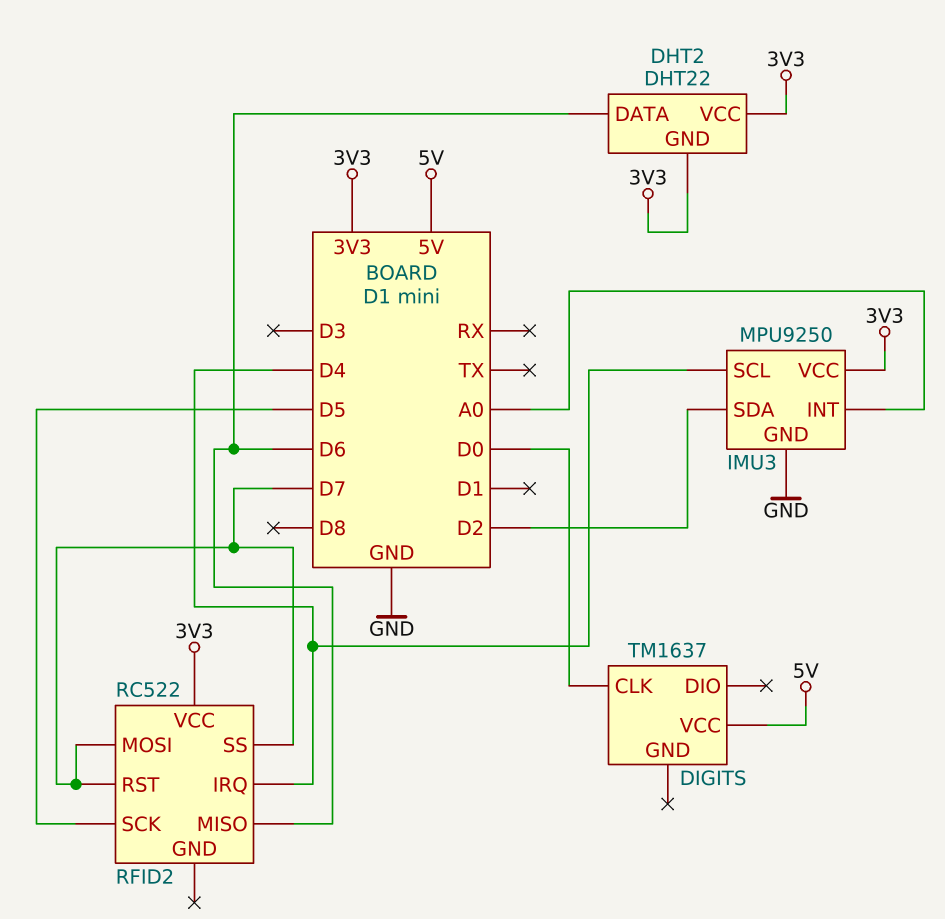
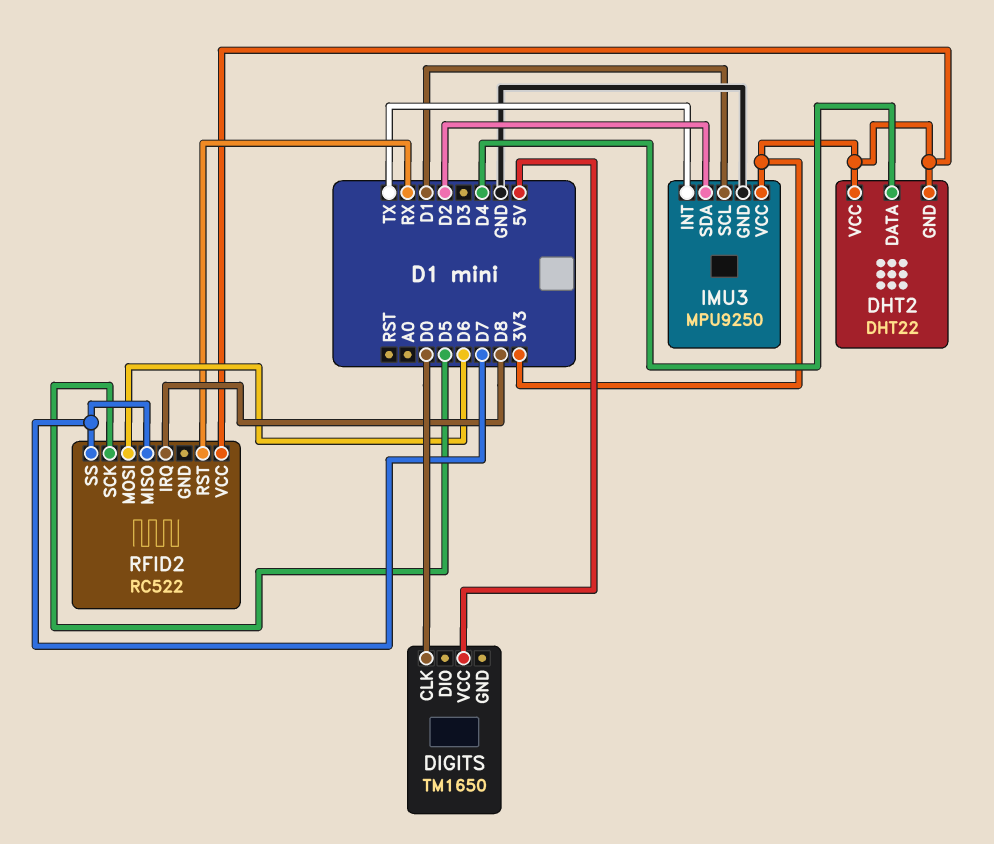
DHT2 pin DATA: D6 -> D4
DIGITS: TM1637 -> TM1650
IMU3 pin INT: A0 -> TX
IMU3 pin SCL: D4 -> D1
RFID2 pin IRQ: D4 -> D8
RFID2 pin MISO: D6 -> D7
RFID2 pin MOSI: D7 -> D6
RFID2 pin RST: D7 -> RX

